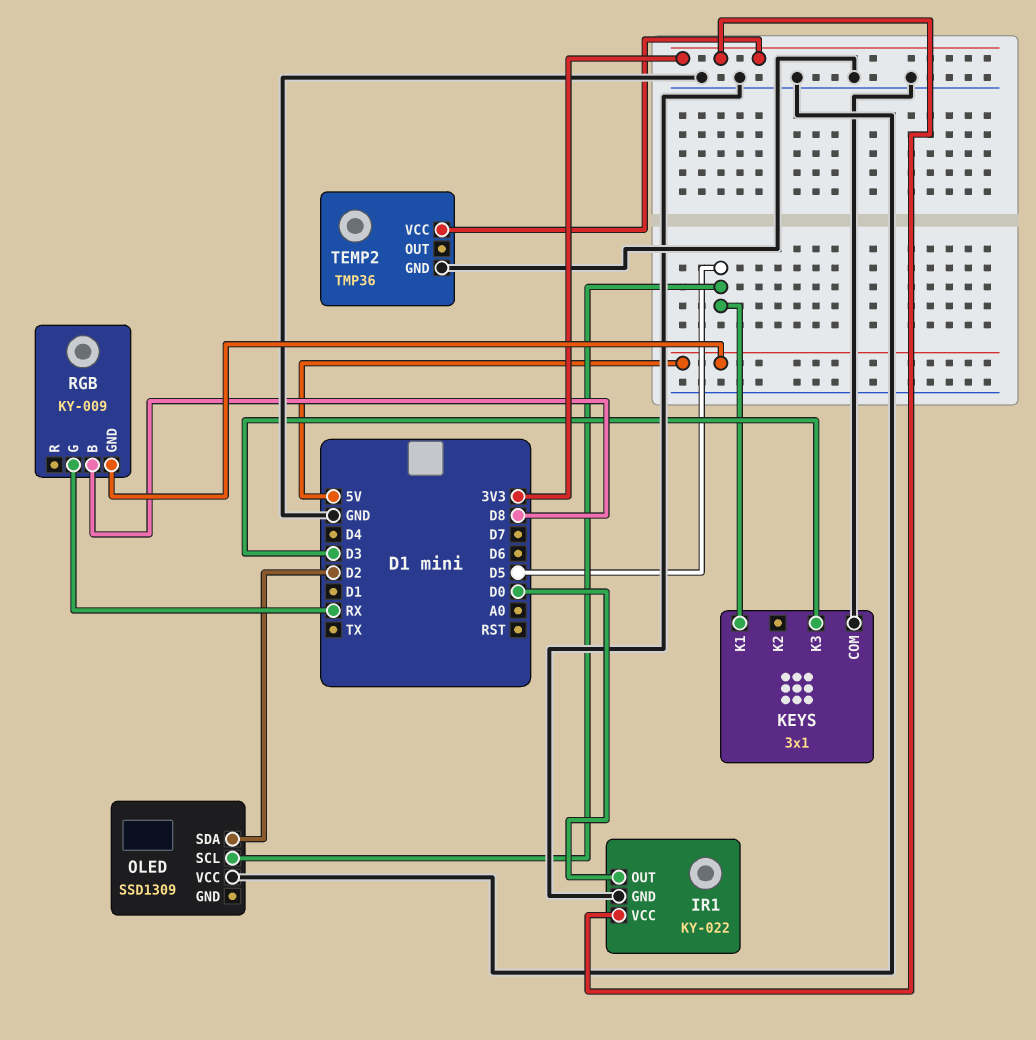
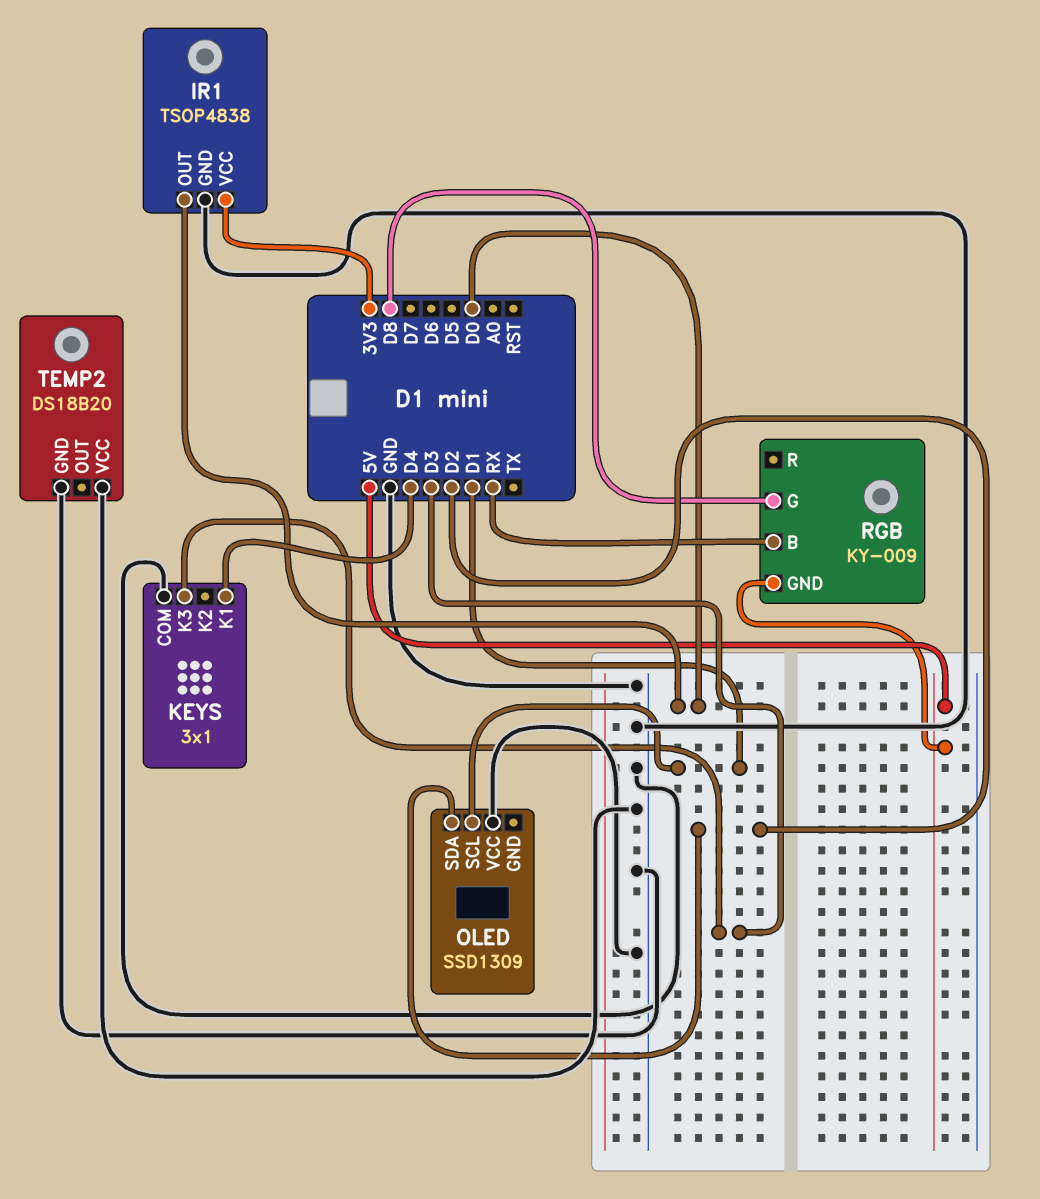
IR1: KY-022 -> TSOP4838
KEYS pin K1: D5 -> D4
OLED pin SCL: D5 -> D1
RGB pin B: D8 -> RX
RGB pin G: RX -> D8
TEMP2: TMP36 -> DS18B20
TEMP2 pin VCC: 3V3 -> GND

